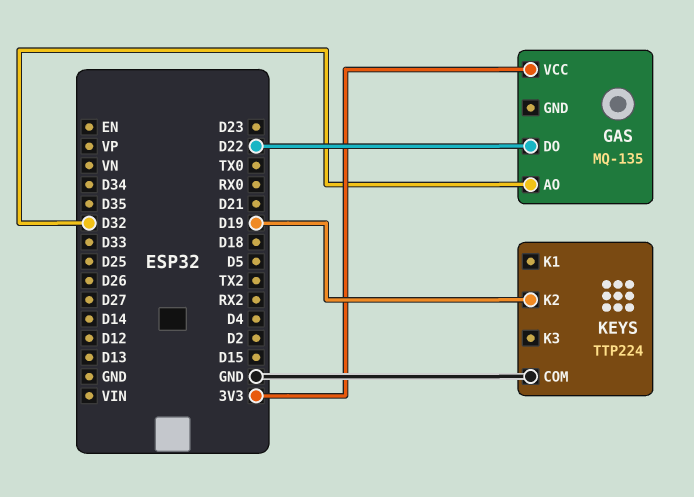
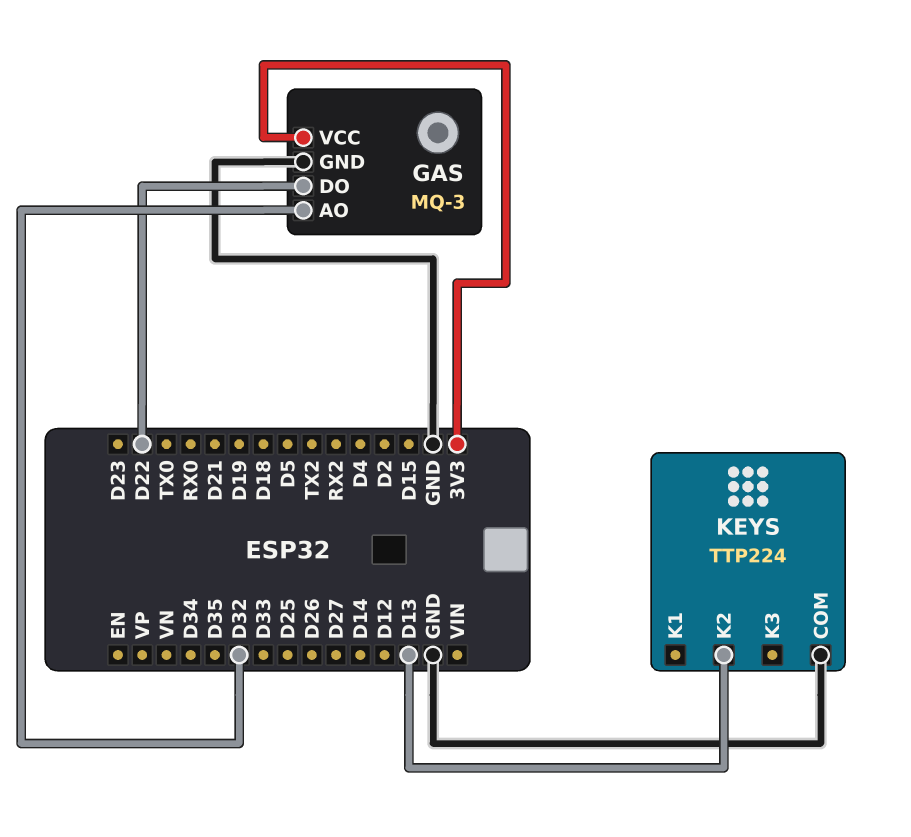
GAS: MQ-135 -> MQ-3
GAS pin GND: none -> GND
KEYS pin K2: D19 -> D13

